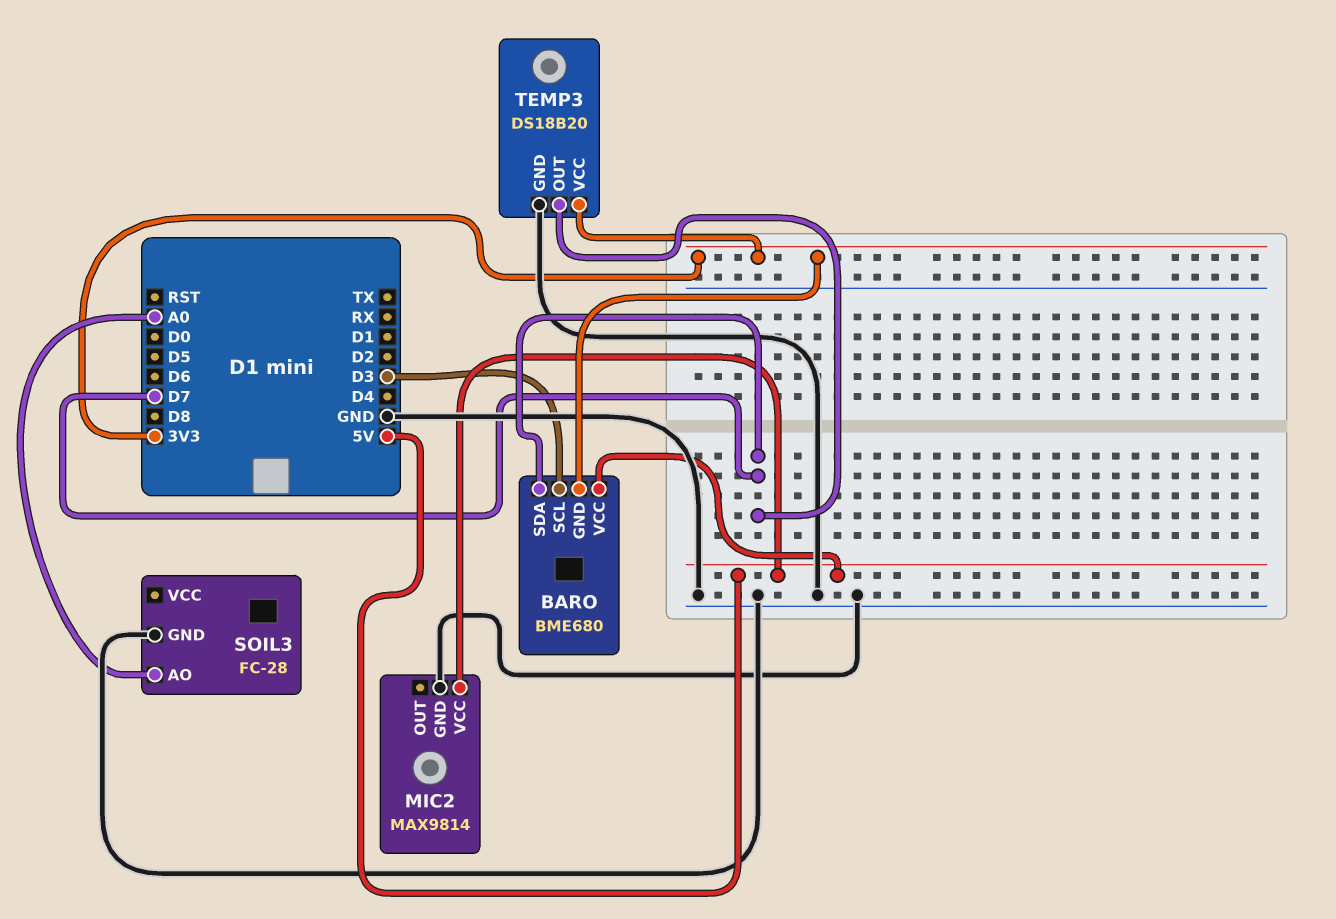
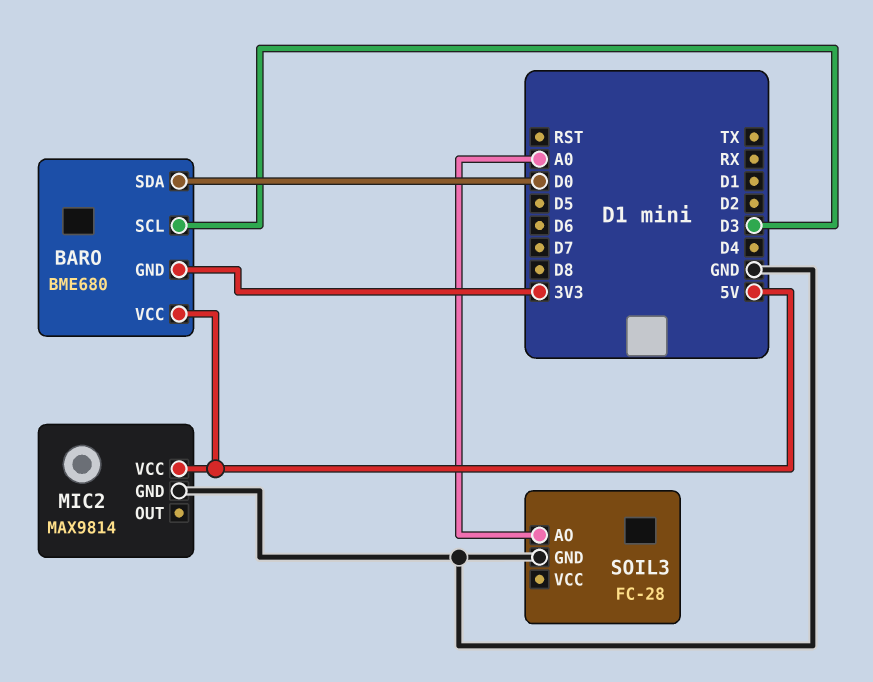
BARO pin SDA: D7 -> D0
TEMP3: DS18B20 -> none
TEMP3 pin GND: GND -> none
TEMP3 pin OUT: D7 -> none
TEMP3 pin VCC: 3V3 -> none

